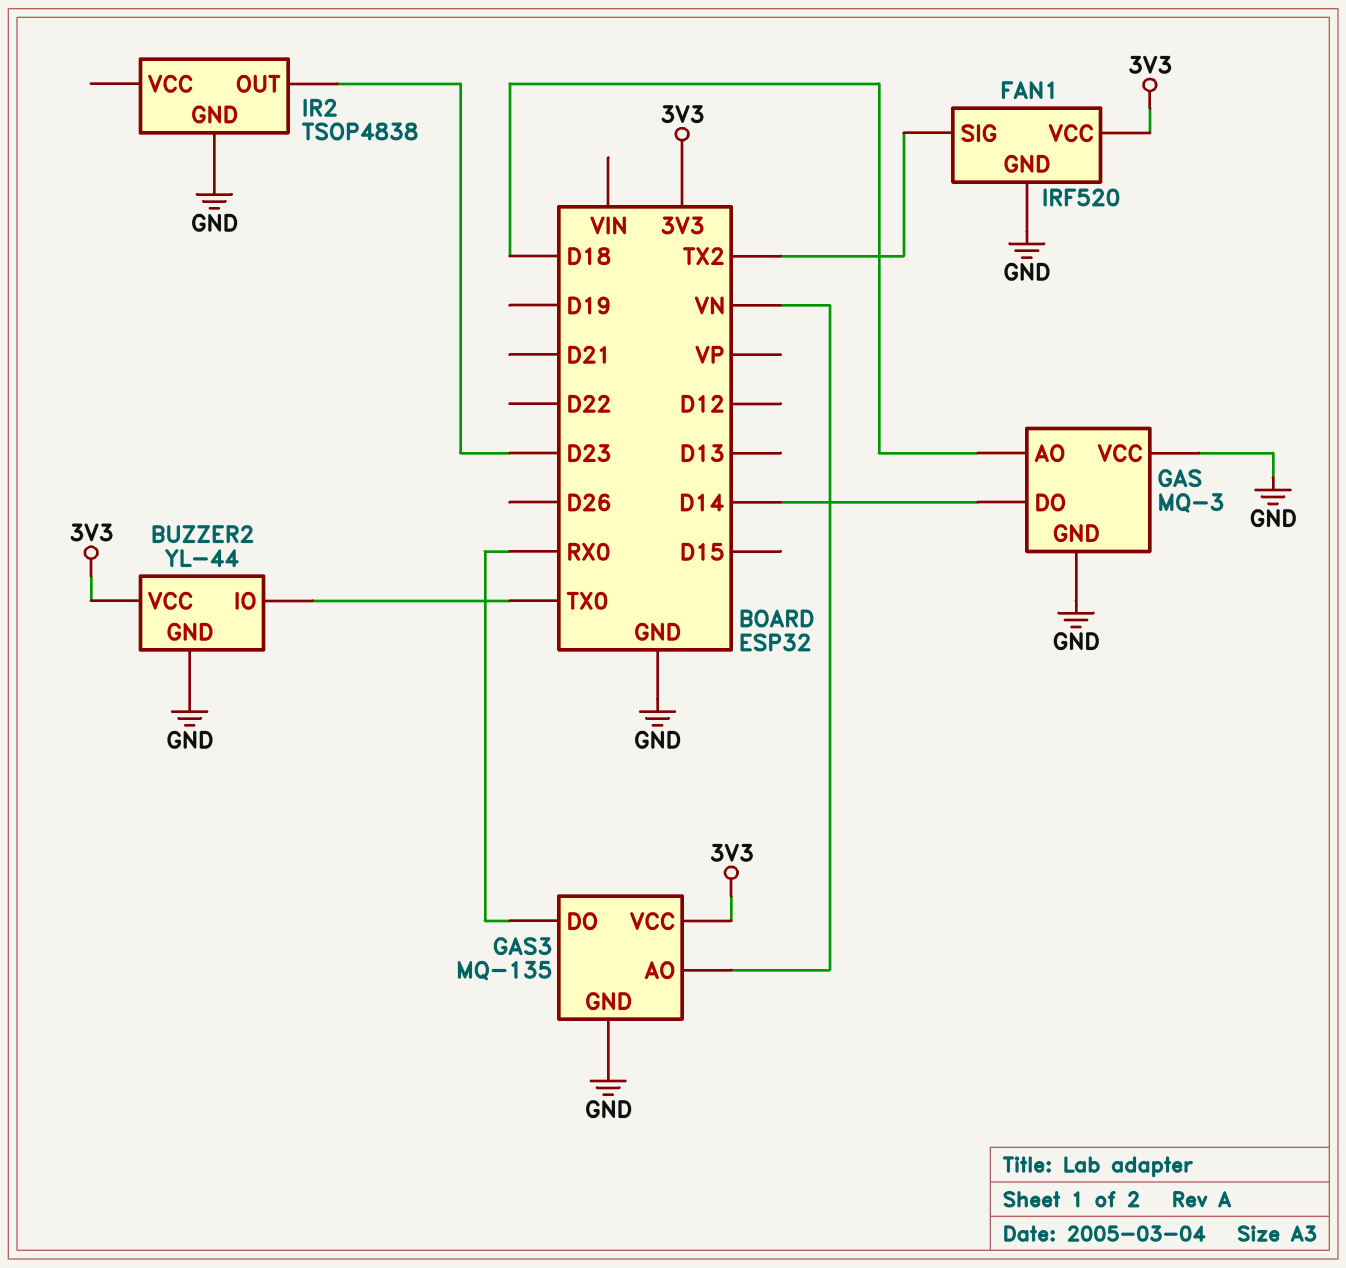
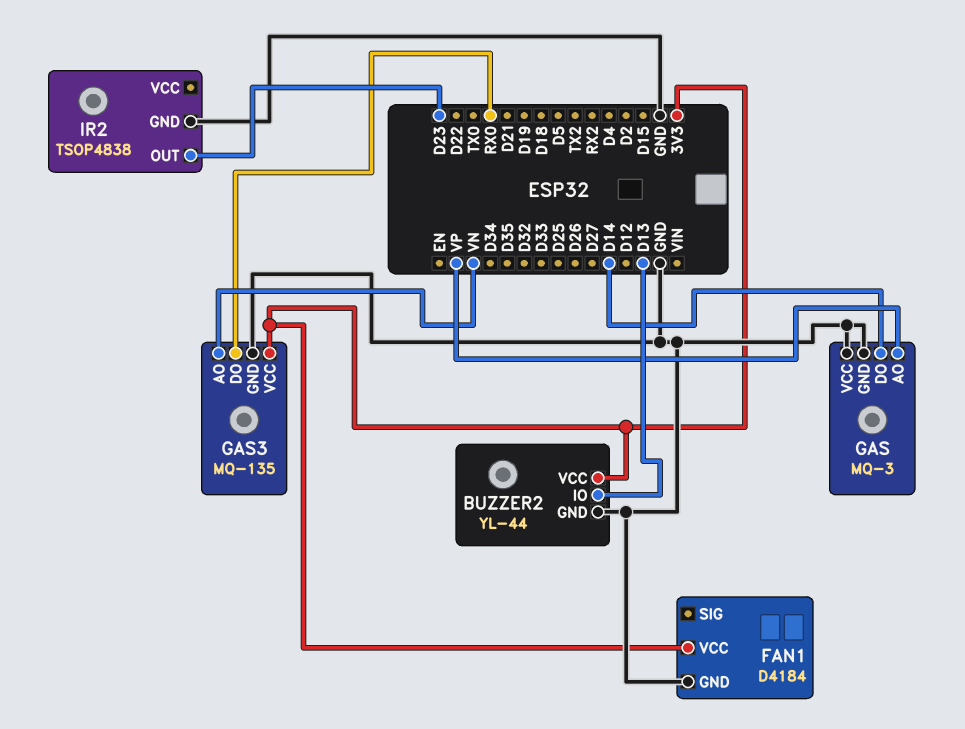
BUZZER2 pin IO: TX0 -> D13
FAN1: IRF520 -> D4184
FAN1 pin SIG: TX2 -> none
GAS pin AO: D18 -> VP

